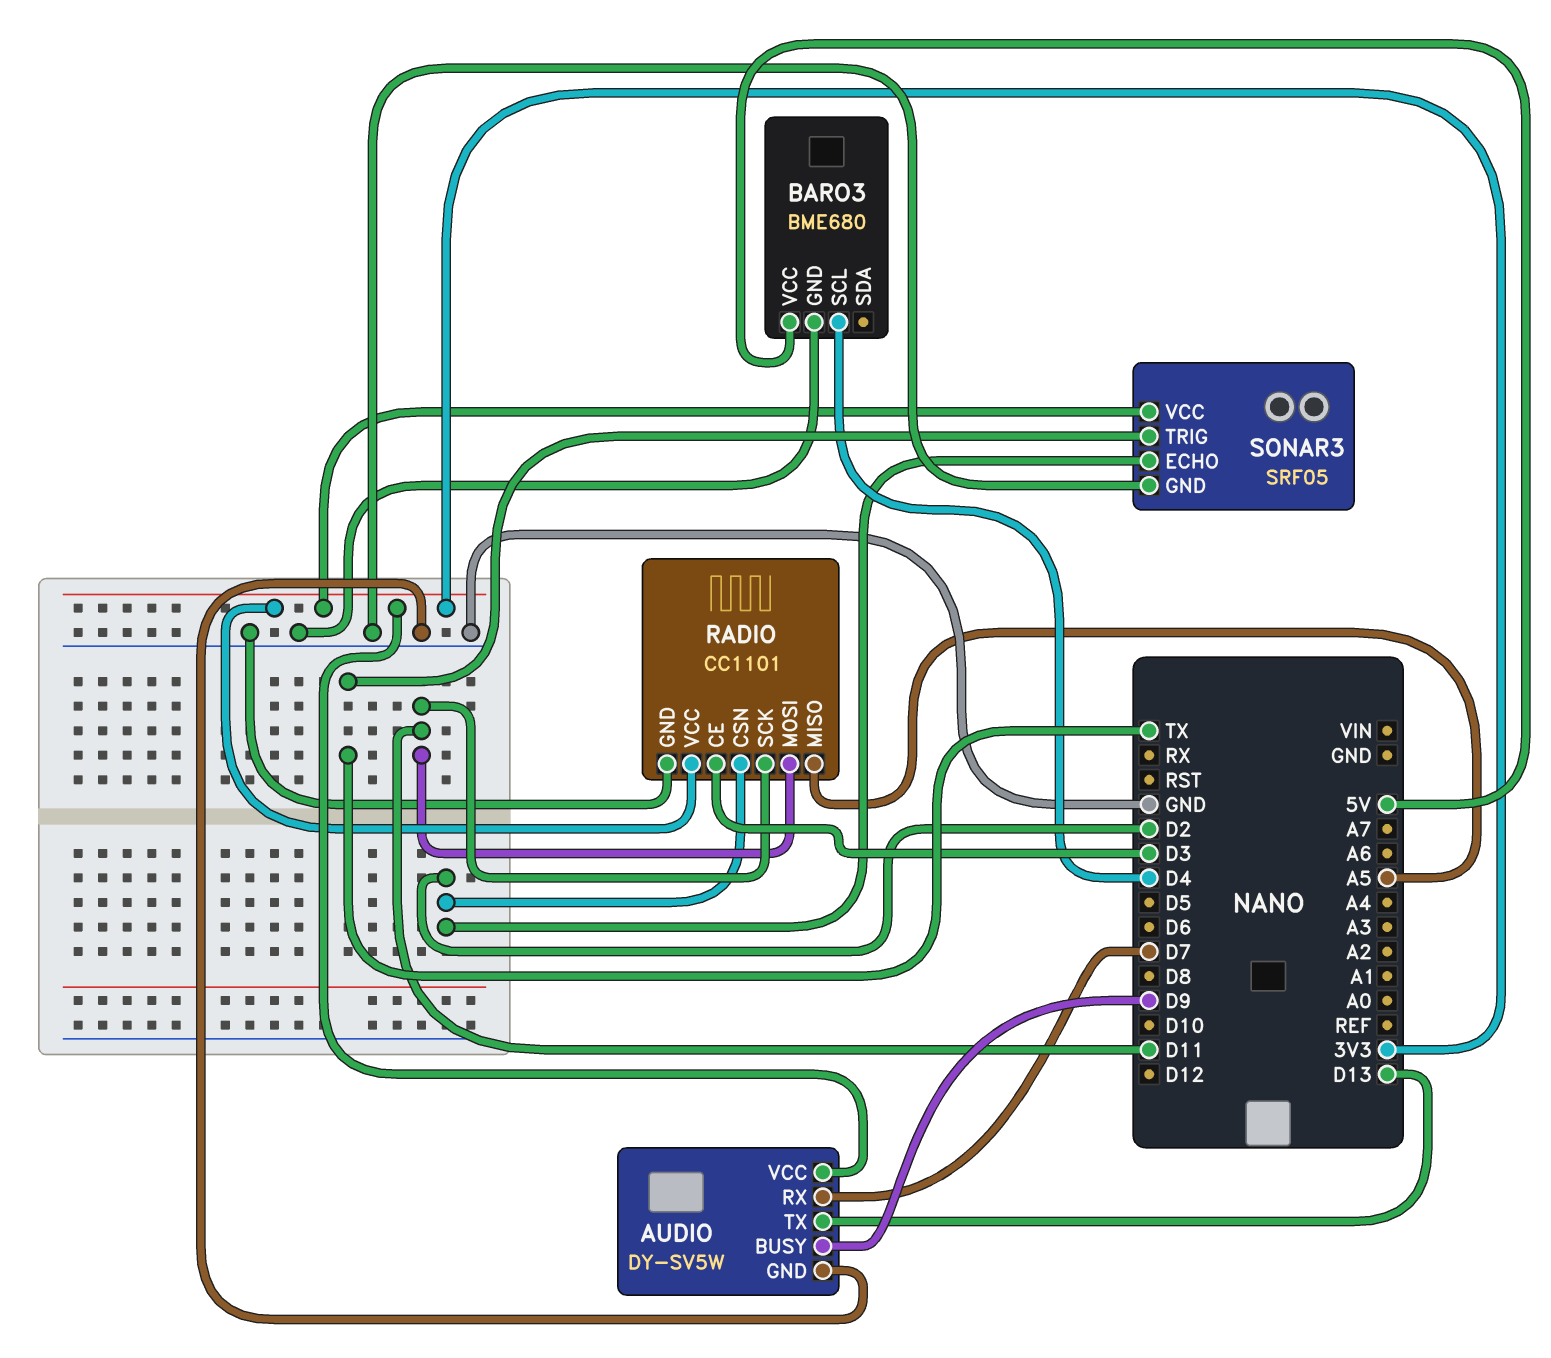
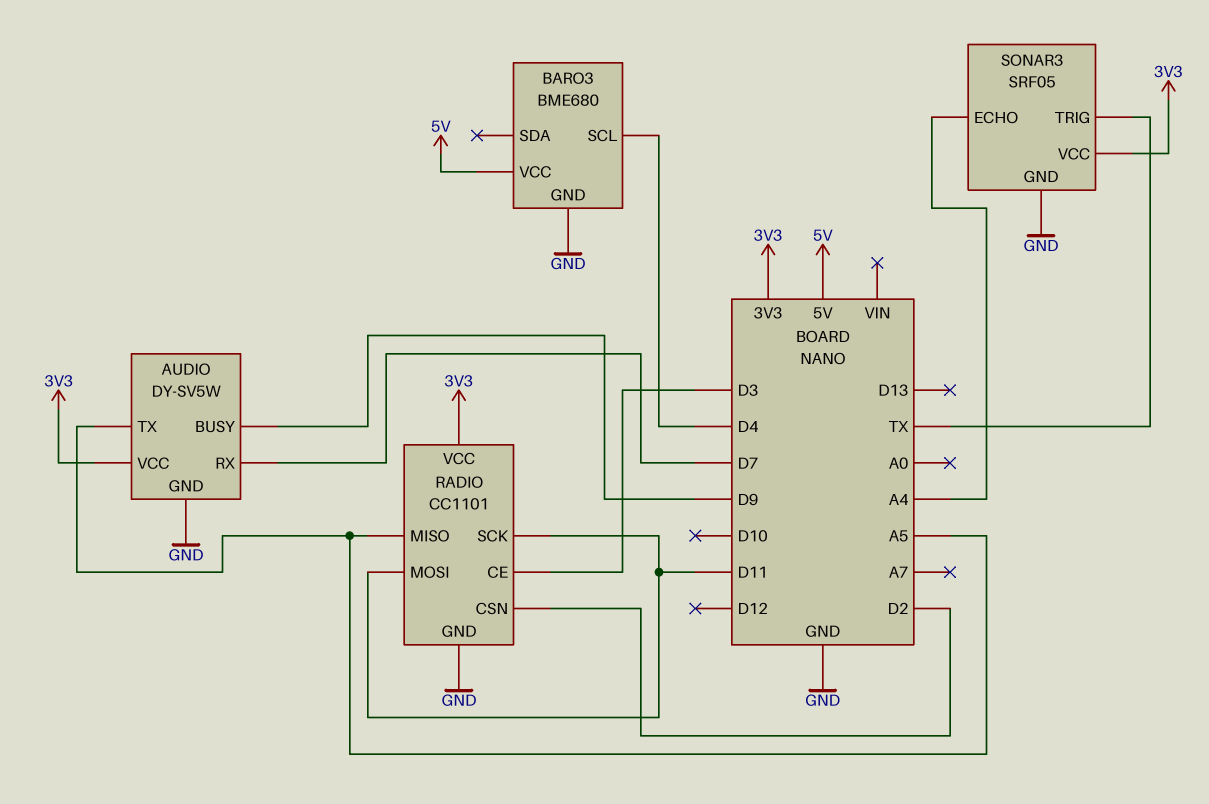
AUDIO pin TX: D13 -> A5
SONAR3 pin ECHO: D2 -> A4

